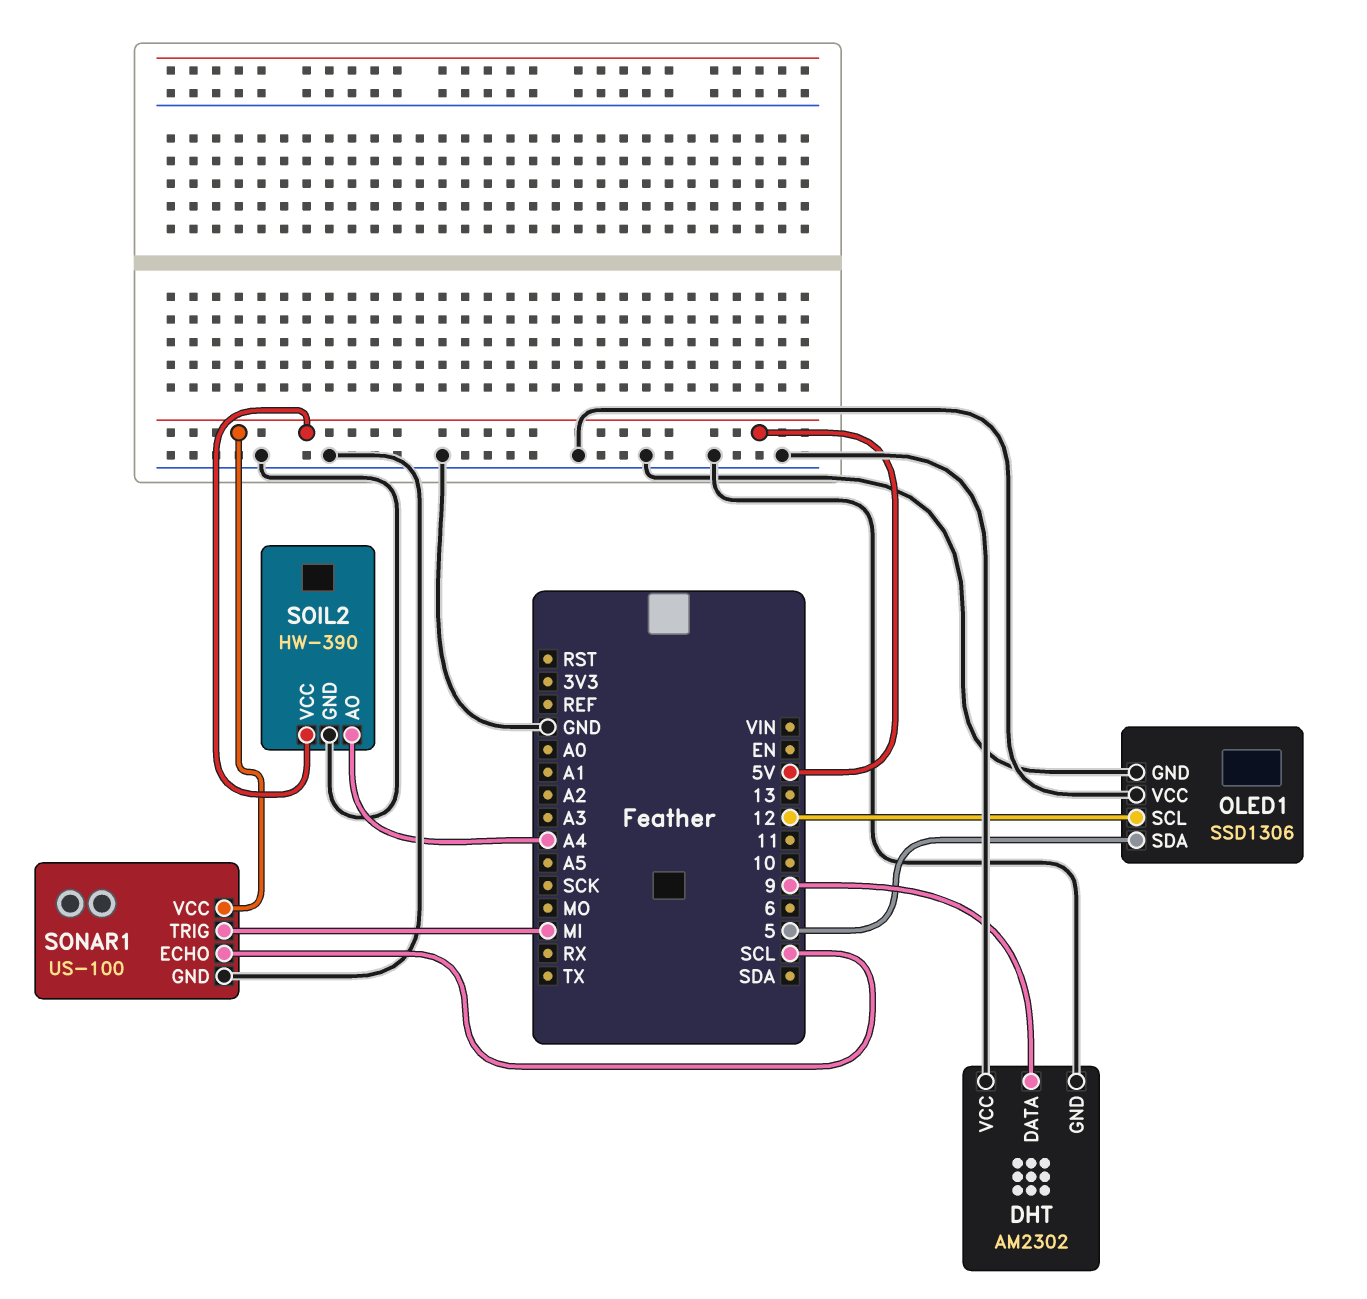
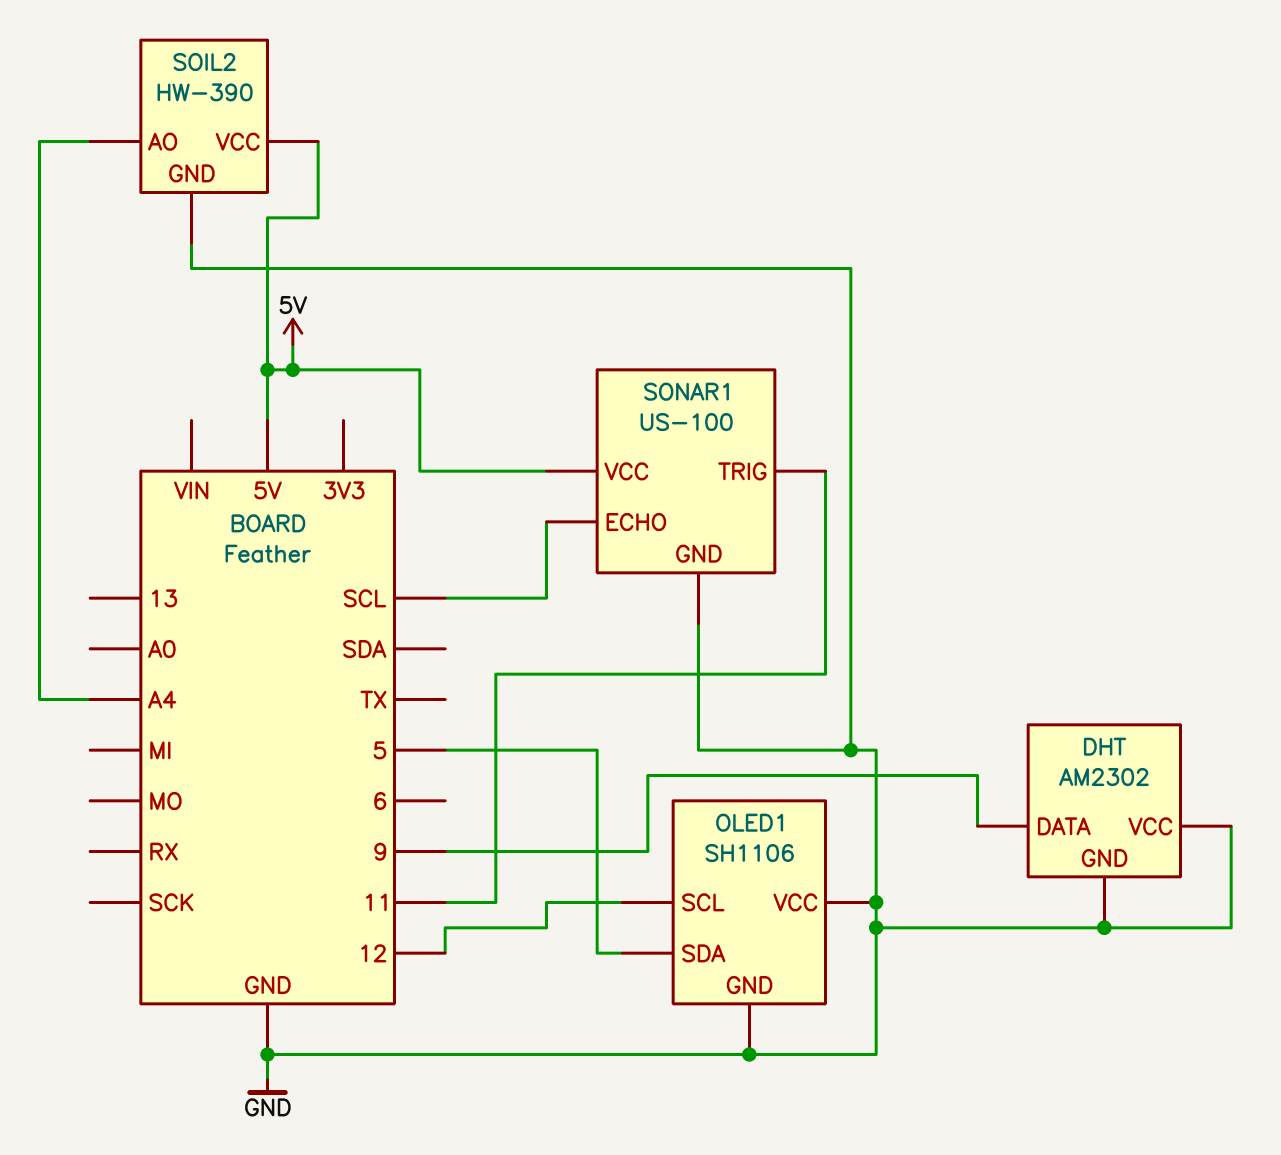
OLED1: SSD1306 -> SH1106
SONAR1 pin TRIG: MI -> 11

